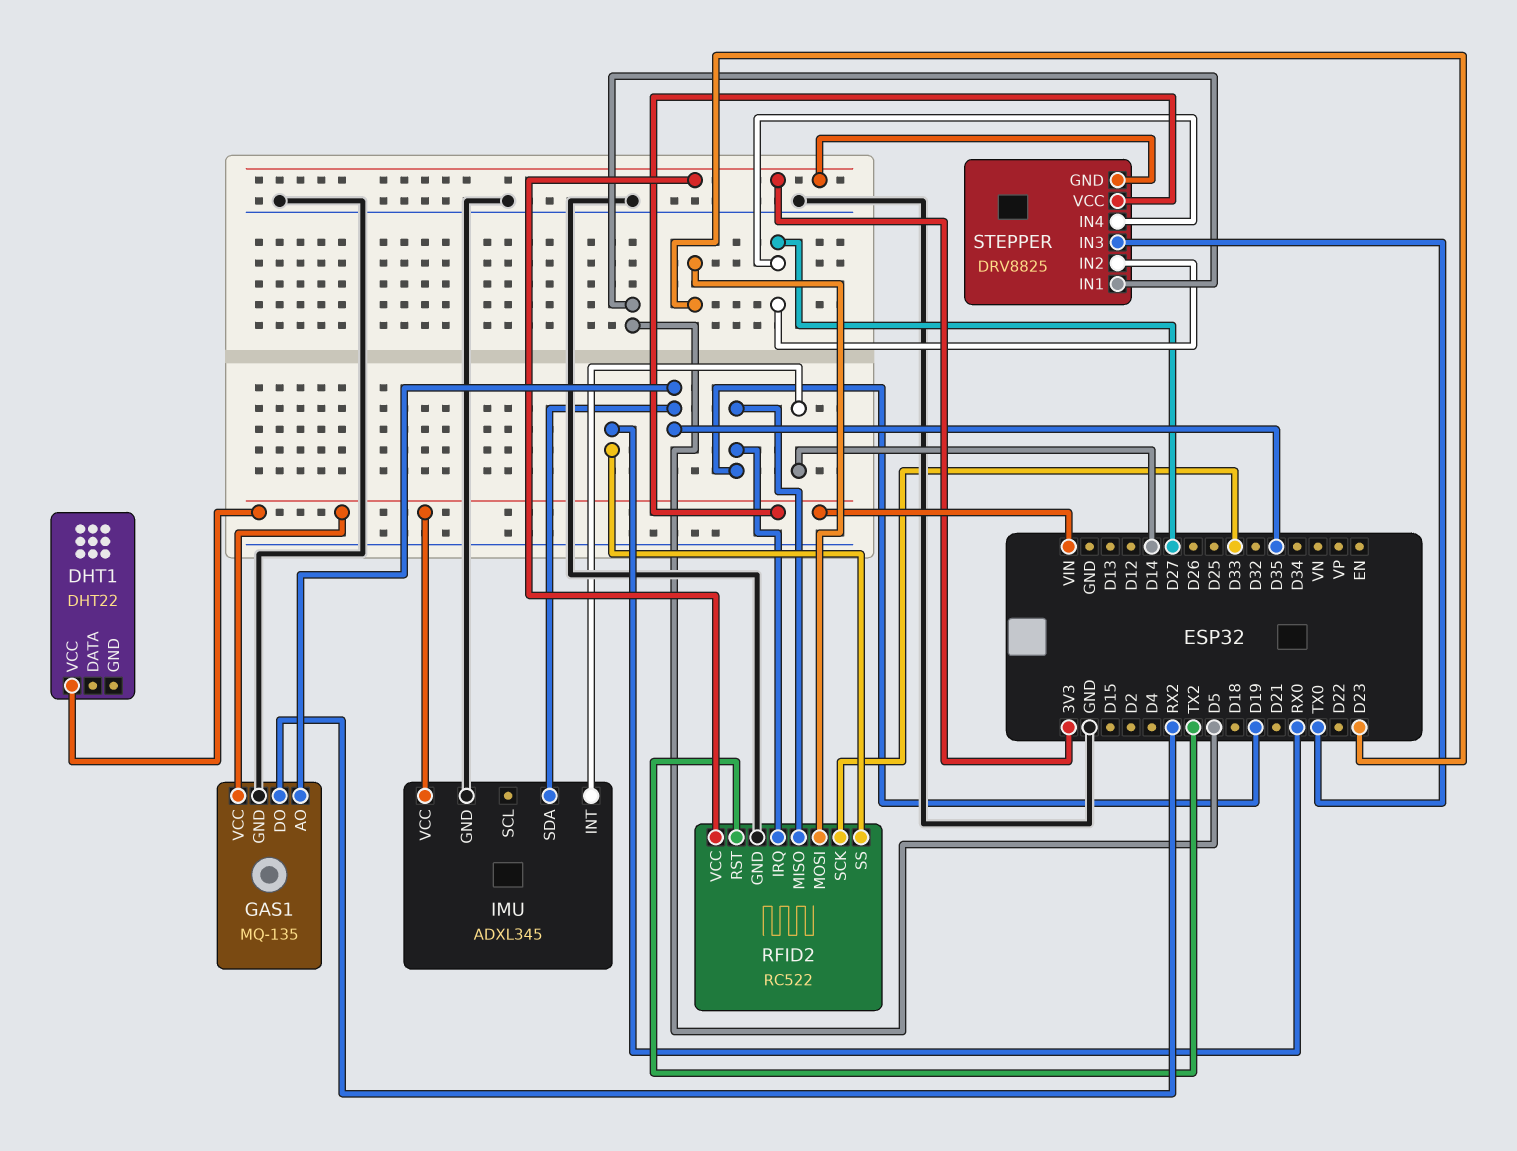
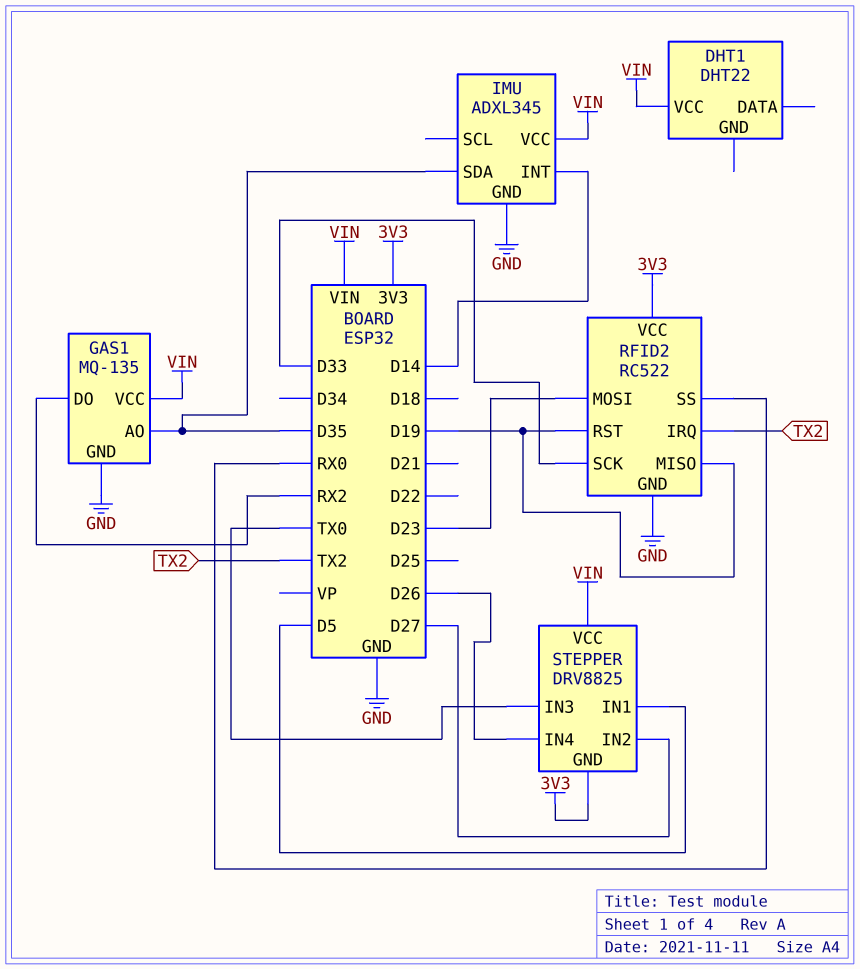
RFID2 pin IRQ: D19 -> TX2
RFID2 pin RST: TX2 -> D19
STEPPER pin IN4: D27 -> D26

